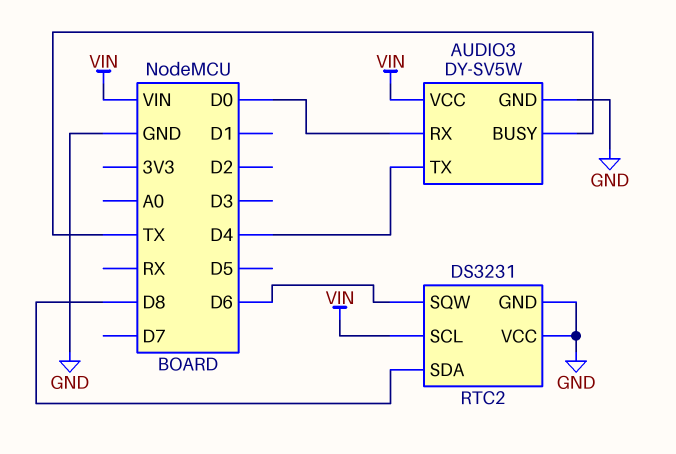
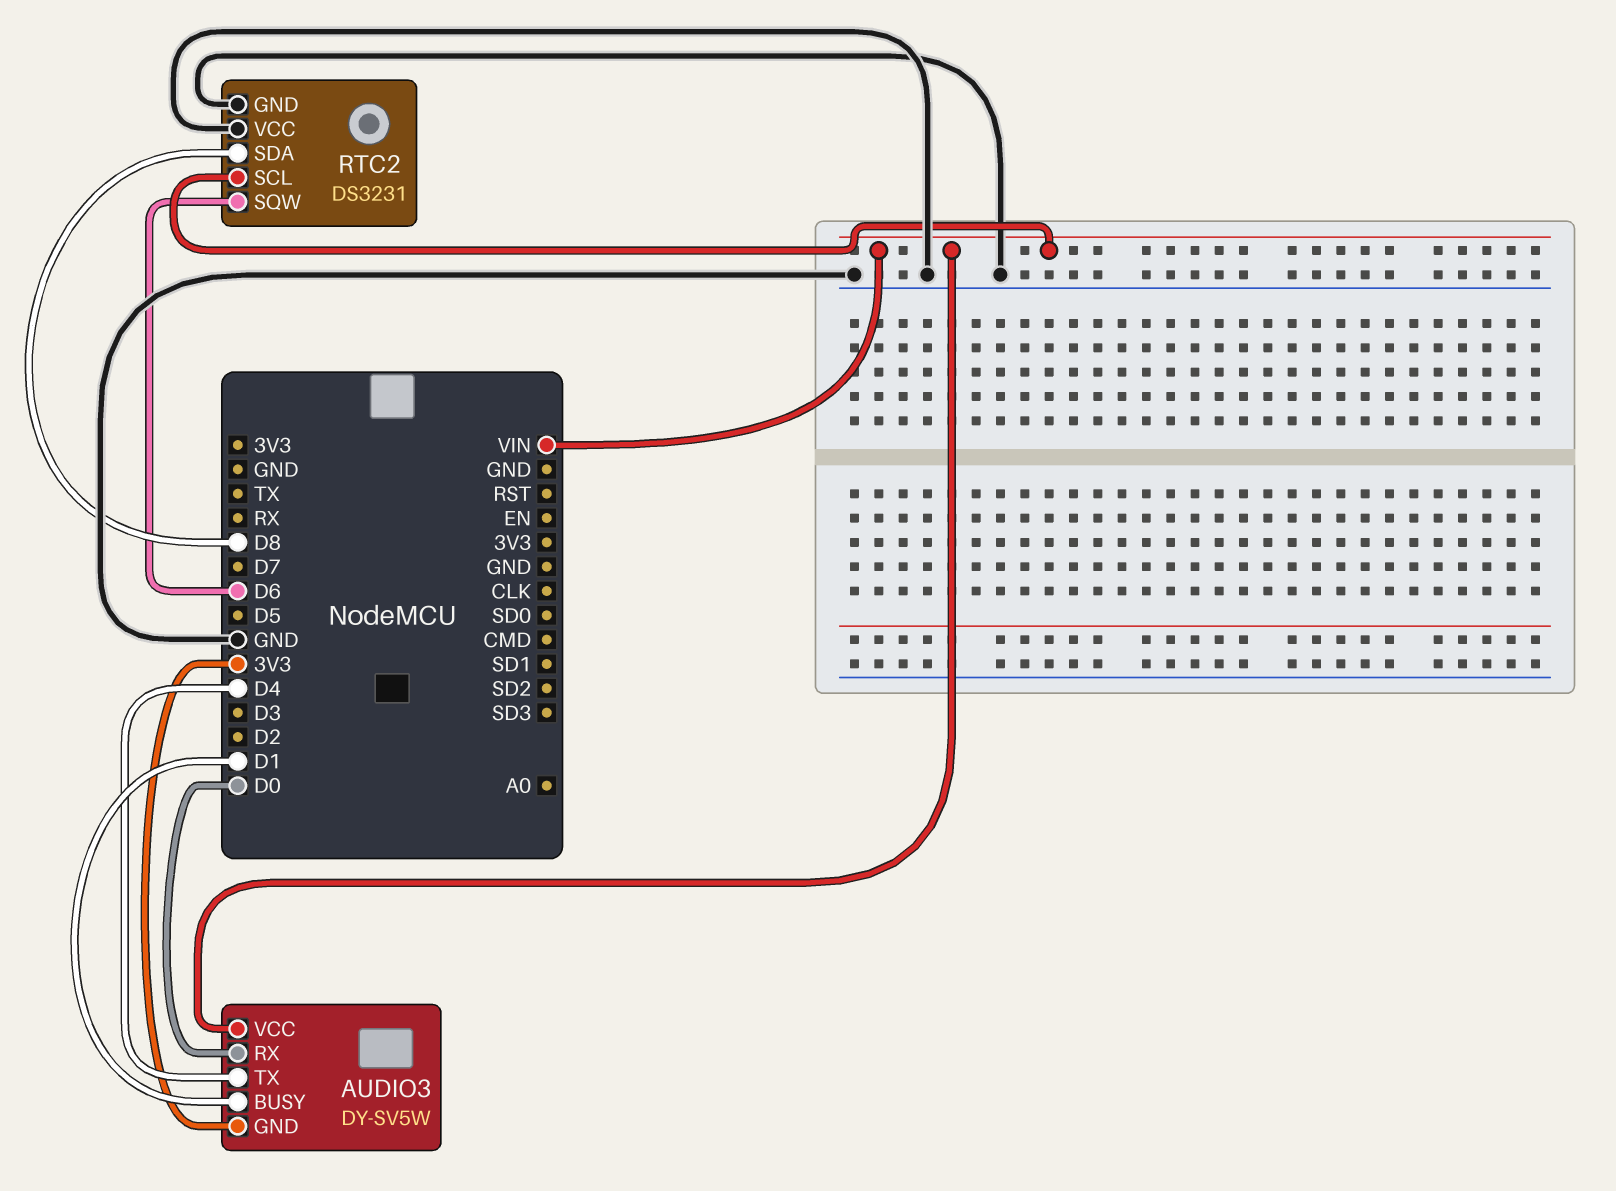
AUDIO3 pin BUSY: TX -> D1
AUDIO3 pin GND: GND -> 3V3

